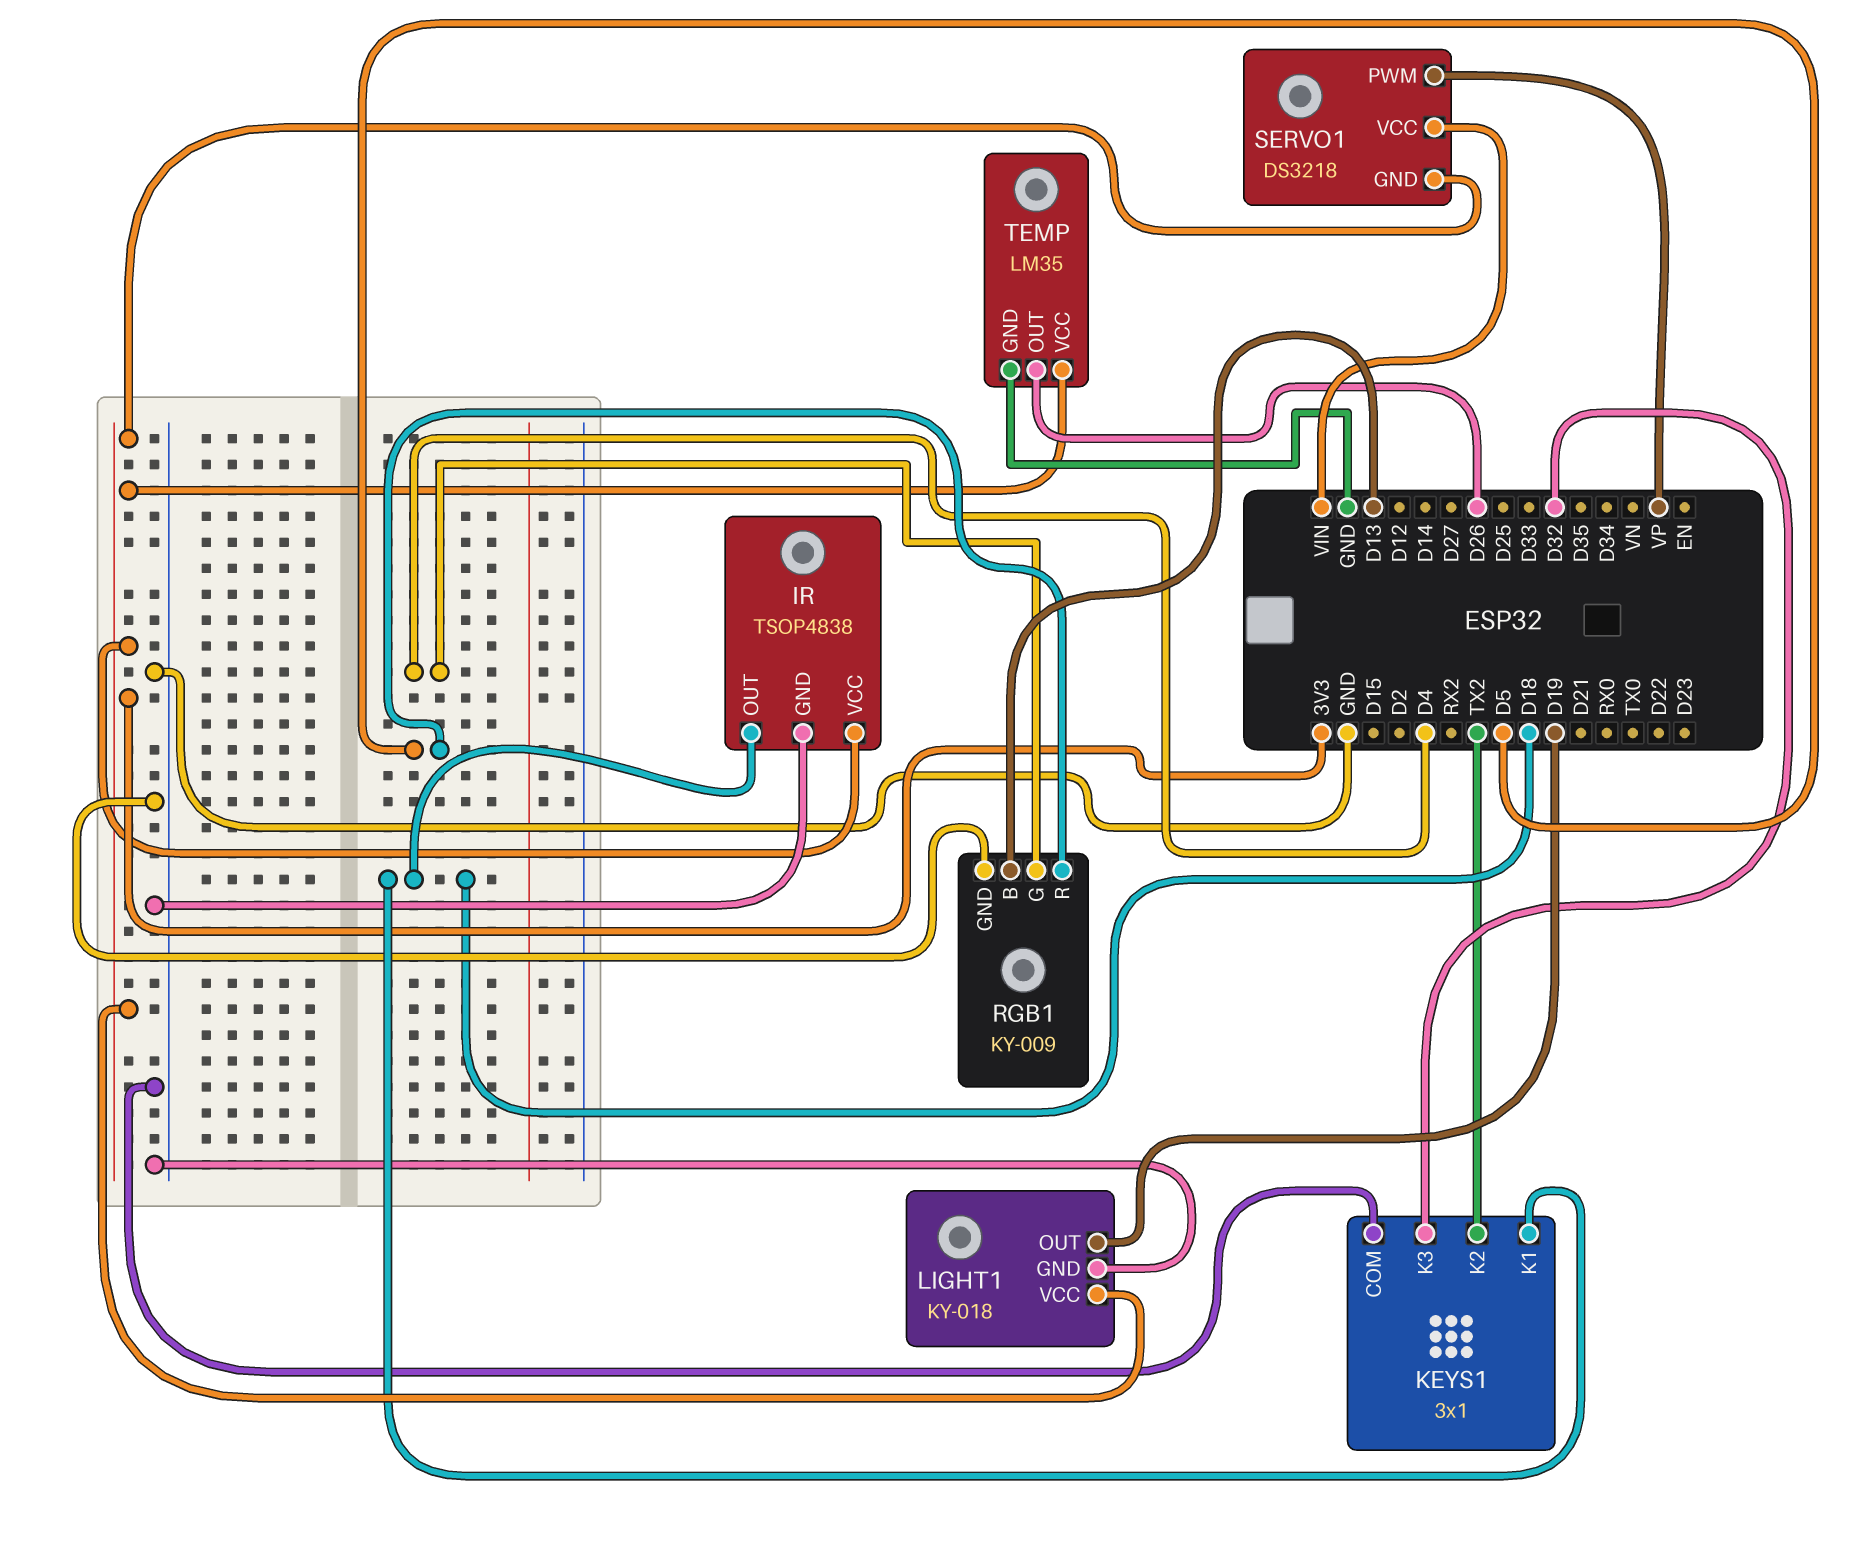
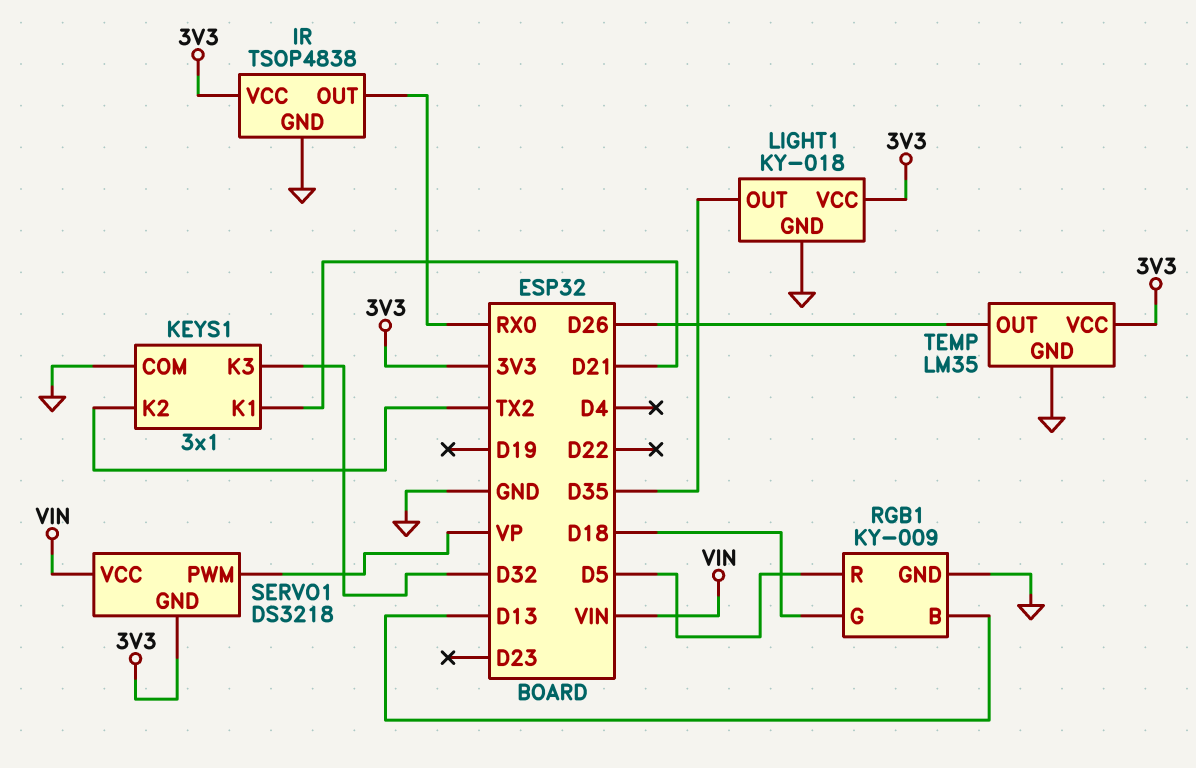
IR pin OUT: D18 -> RX0
KEYS1 pin K1: D18 -> D21
LIGHT1 pin OUT: D19 -> D35
RGB1 pin G: D4 -> D18

